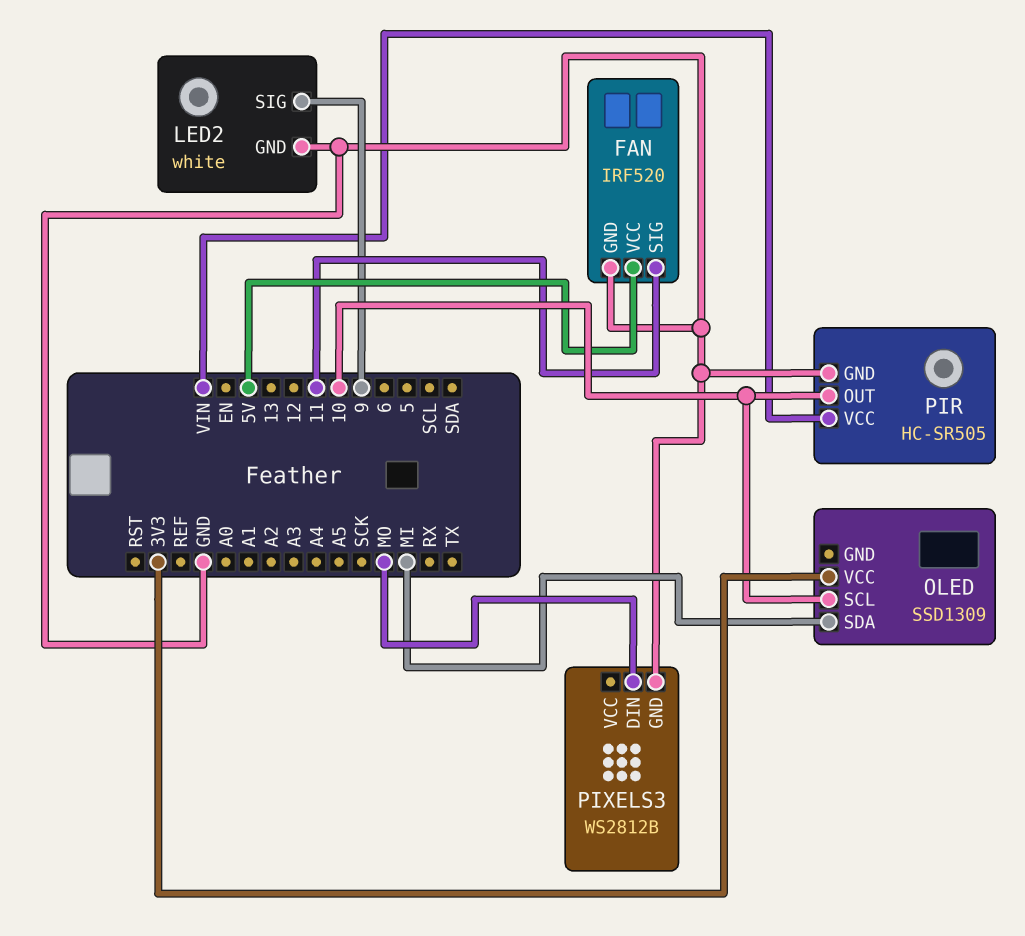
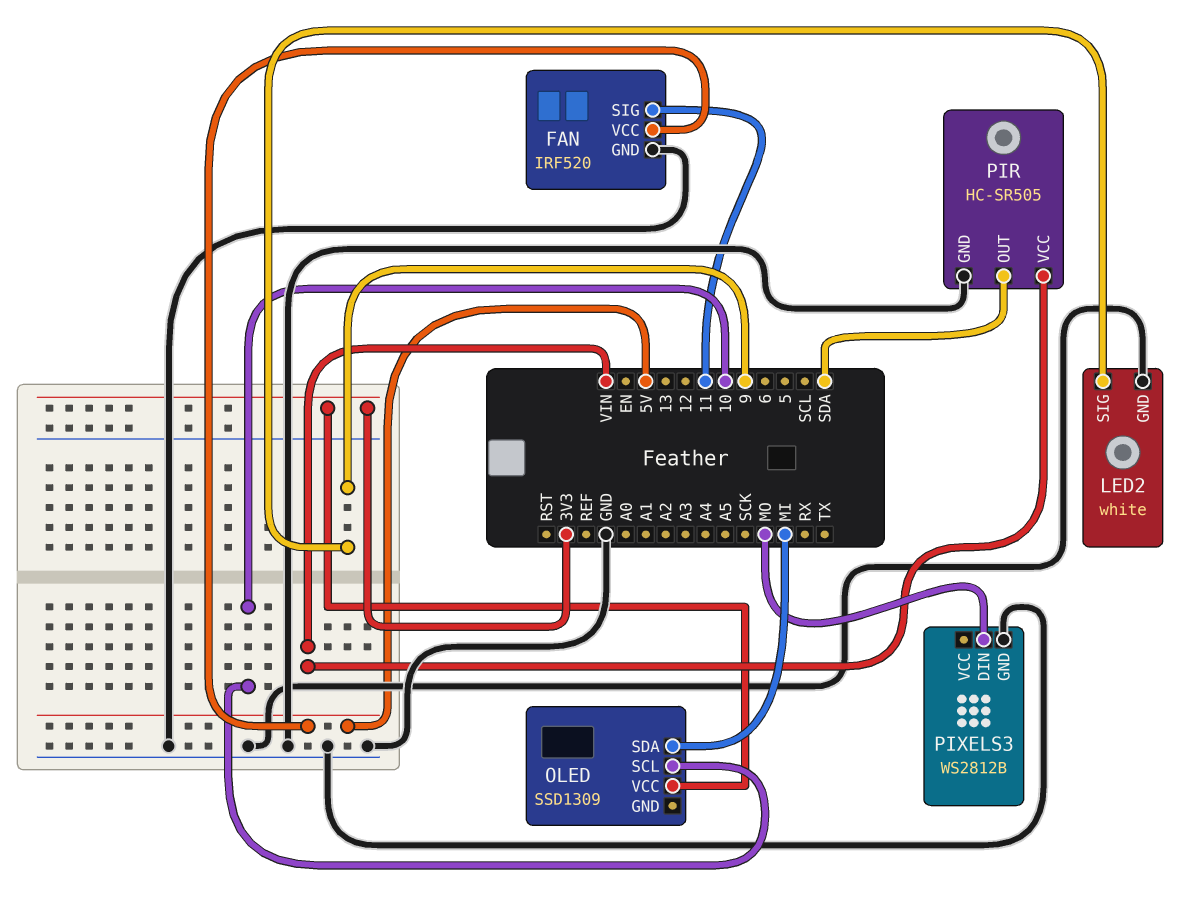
PIR pin OUT: 10 -> SDA

